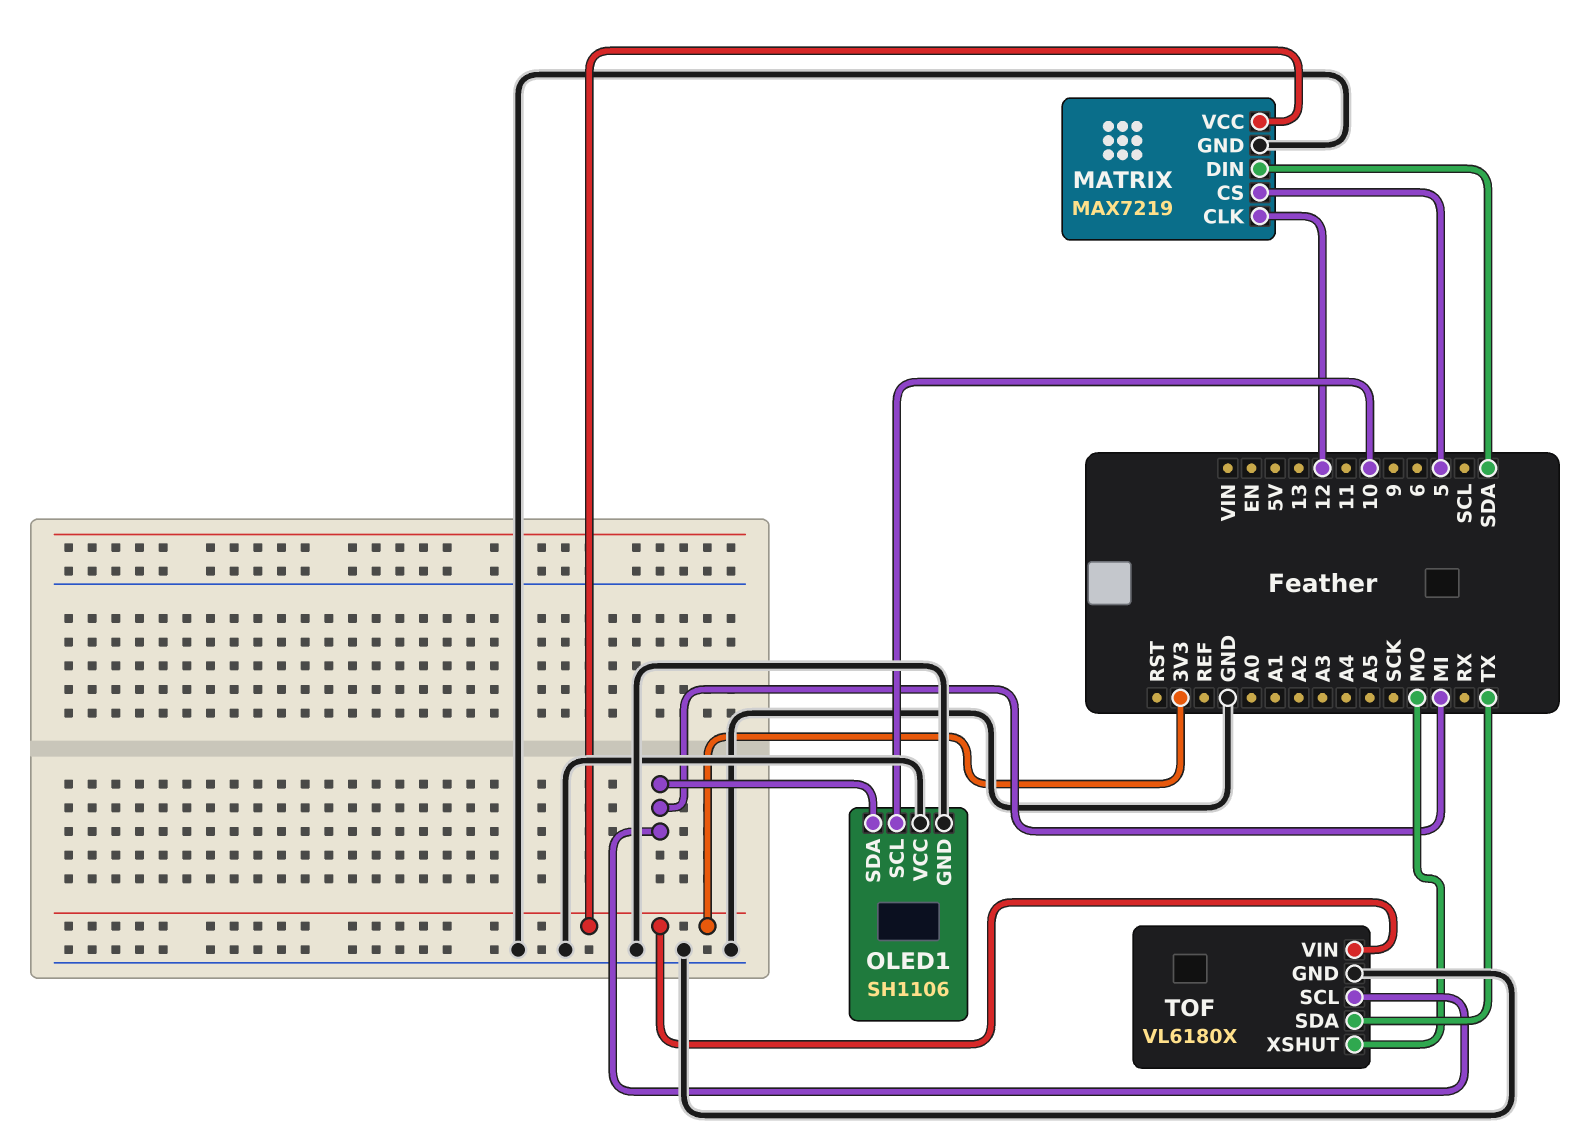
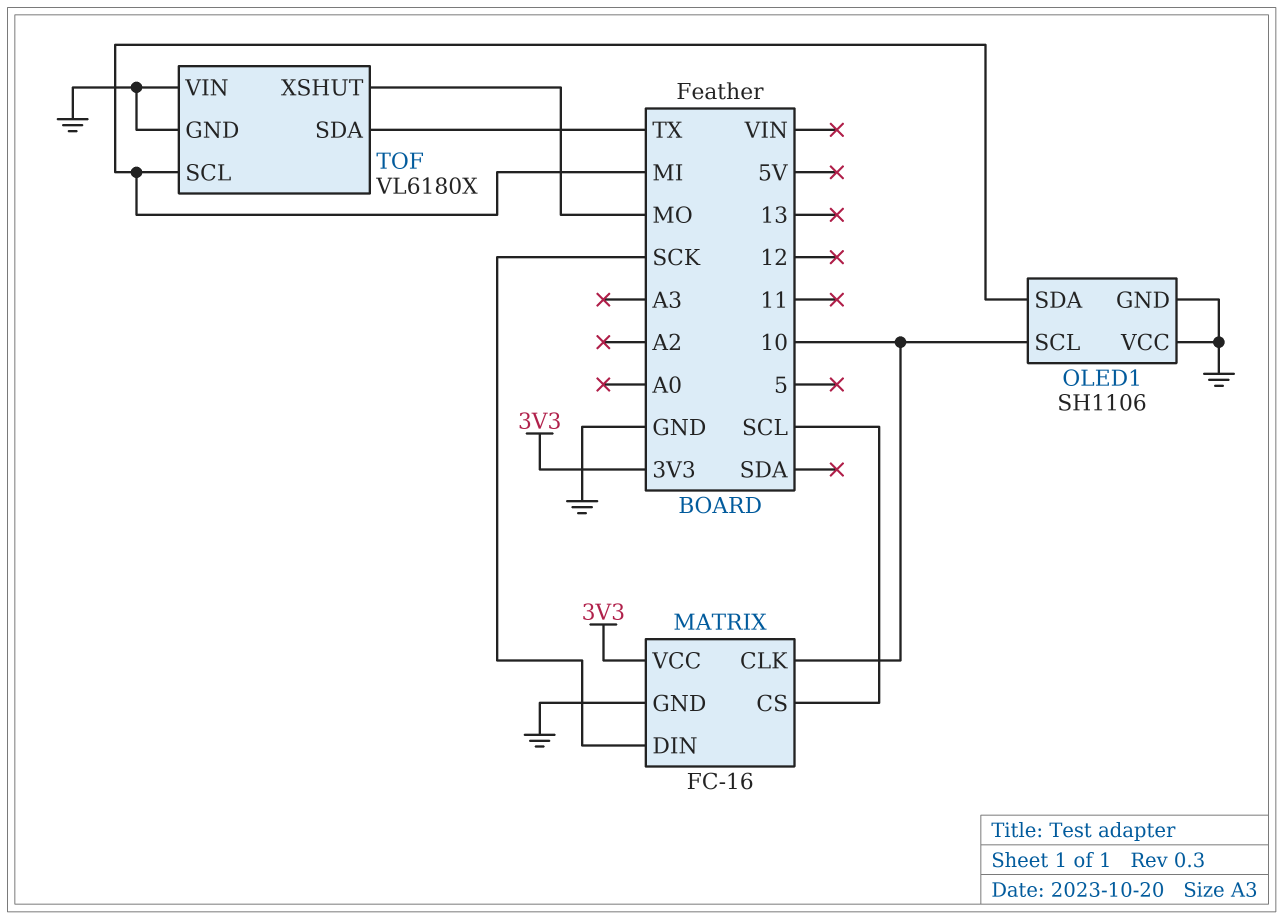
MATRIX: MAX7219 -> FC-16
MATRIX pin CLK: 12 -> 10
MATRIX pin CS: 5 -> SCL
MATRIX pin DIN: SDA -> SCK
TOF pin VIN: 3V3 -> GND

